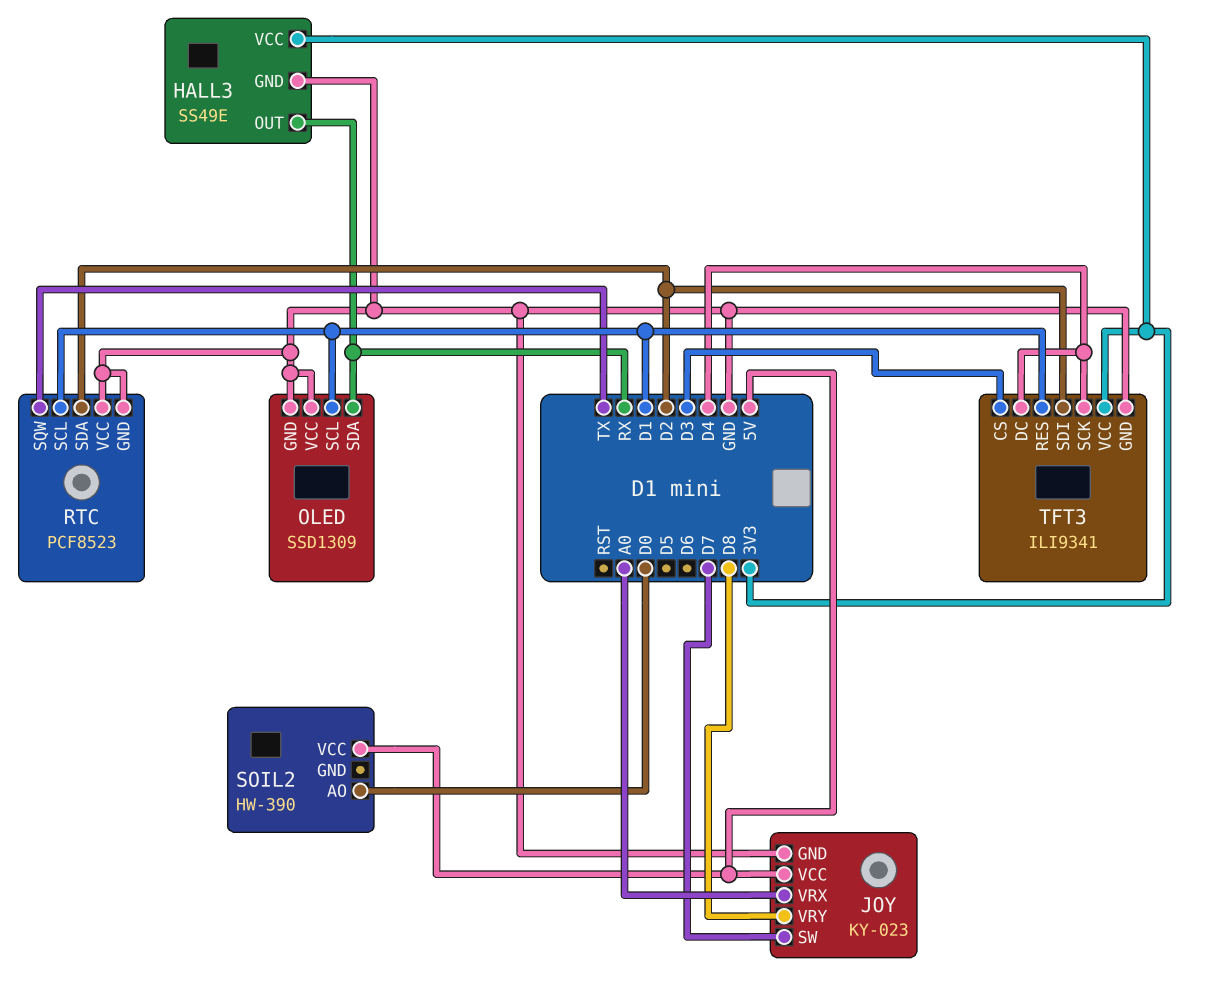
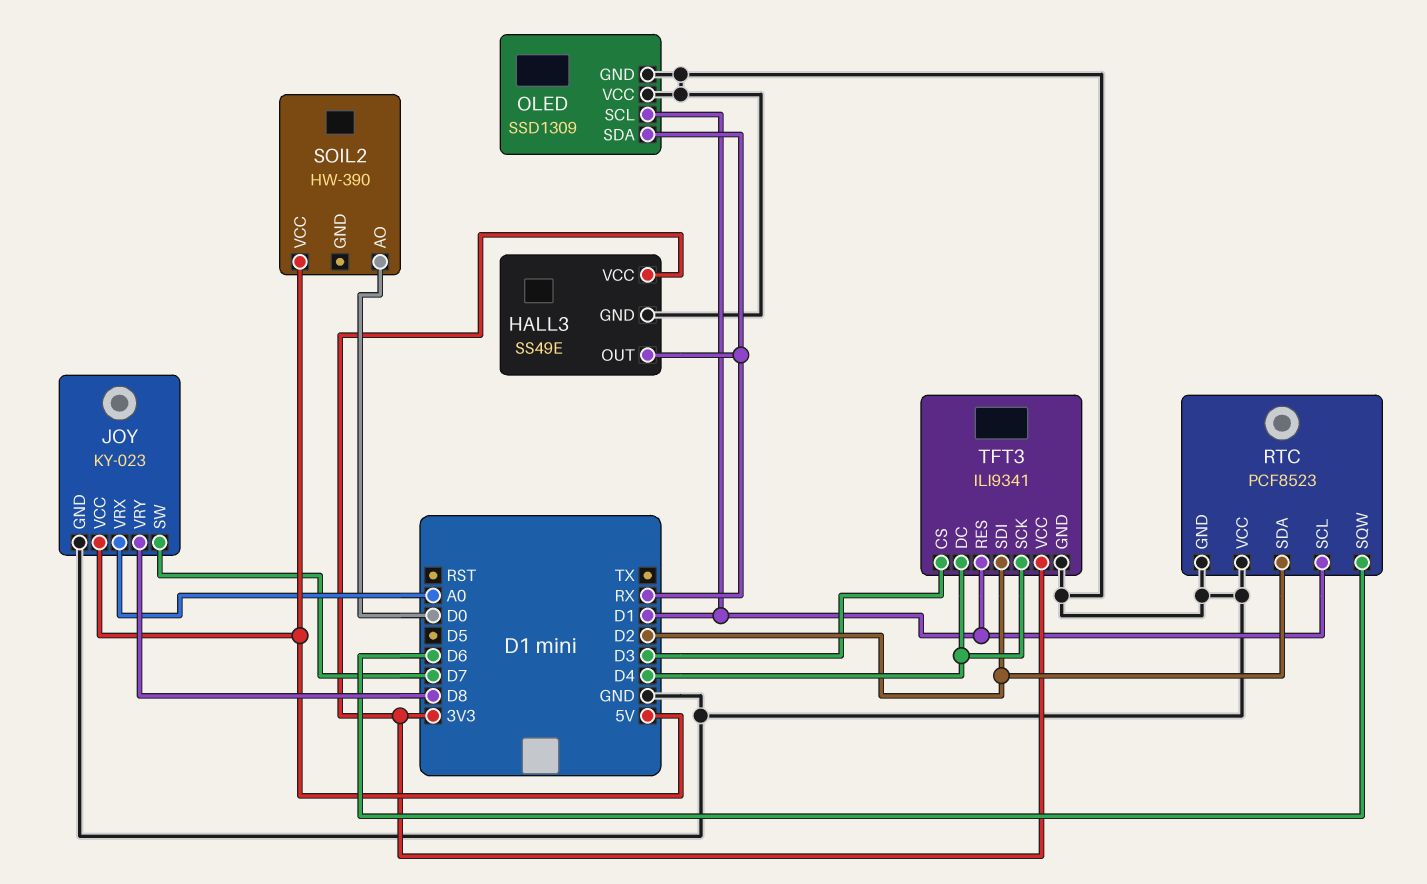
RTC pin SQW: TX -> D6

